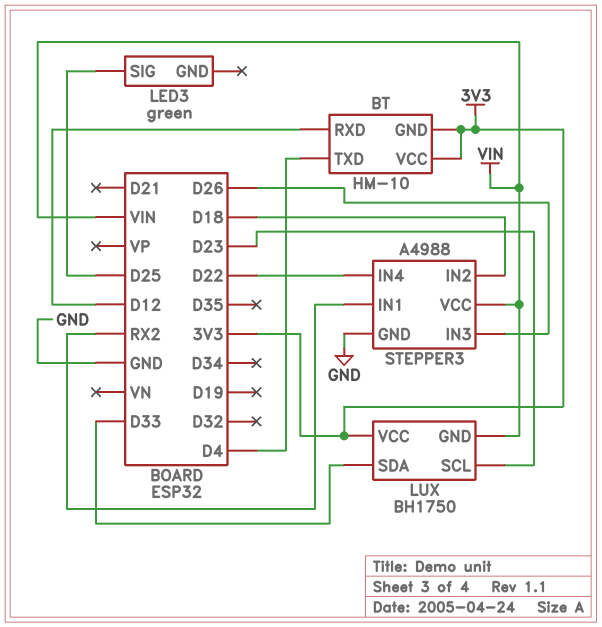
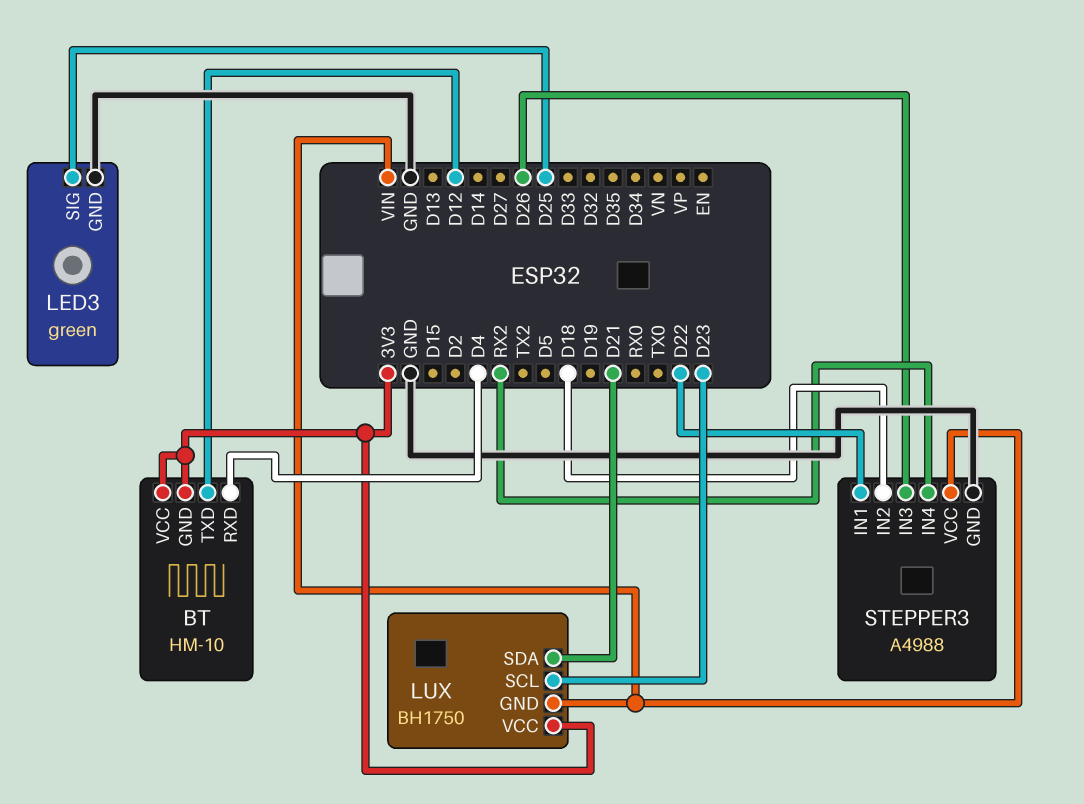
BT pin RXD: D12 -> D4
BT pin TXD: D4 -> D12
LED3 pin GND: none -> GND
LUX pin SDA: D33 -> D21
STEPPER3 pin IN1: RX2 -> D22
STEPPER3 pin IN4: D22 -> RX2

